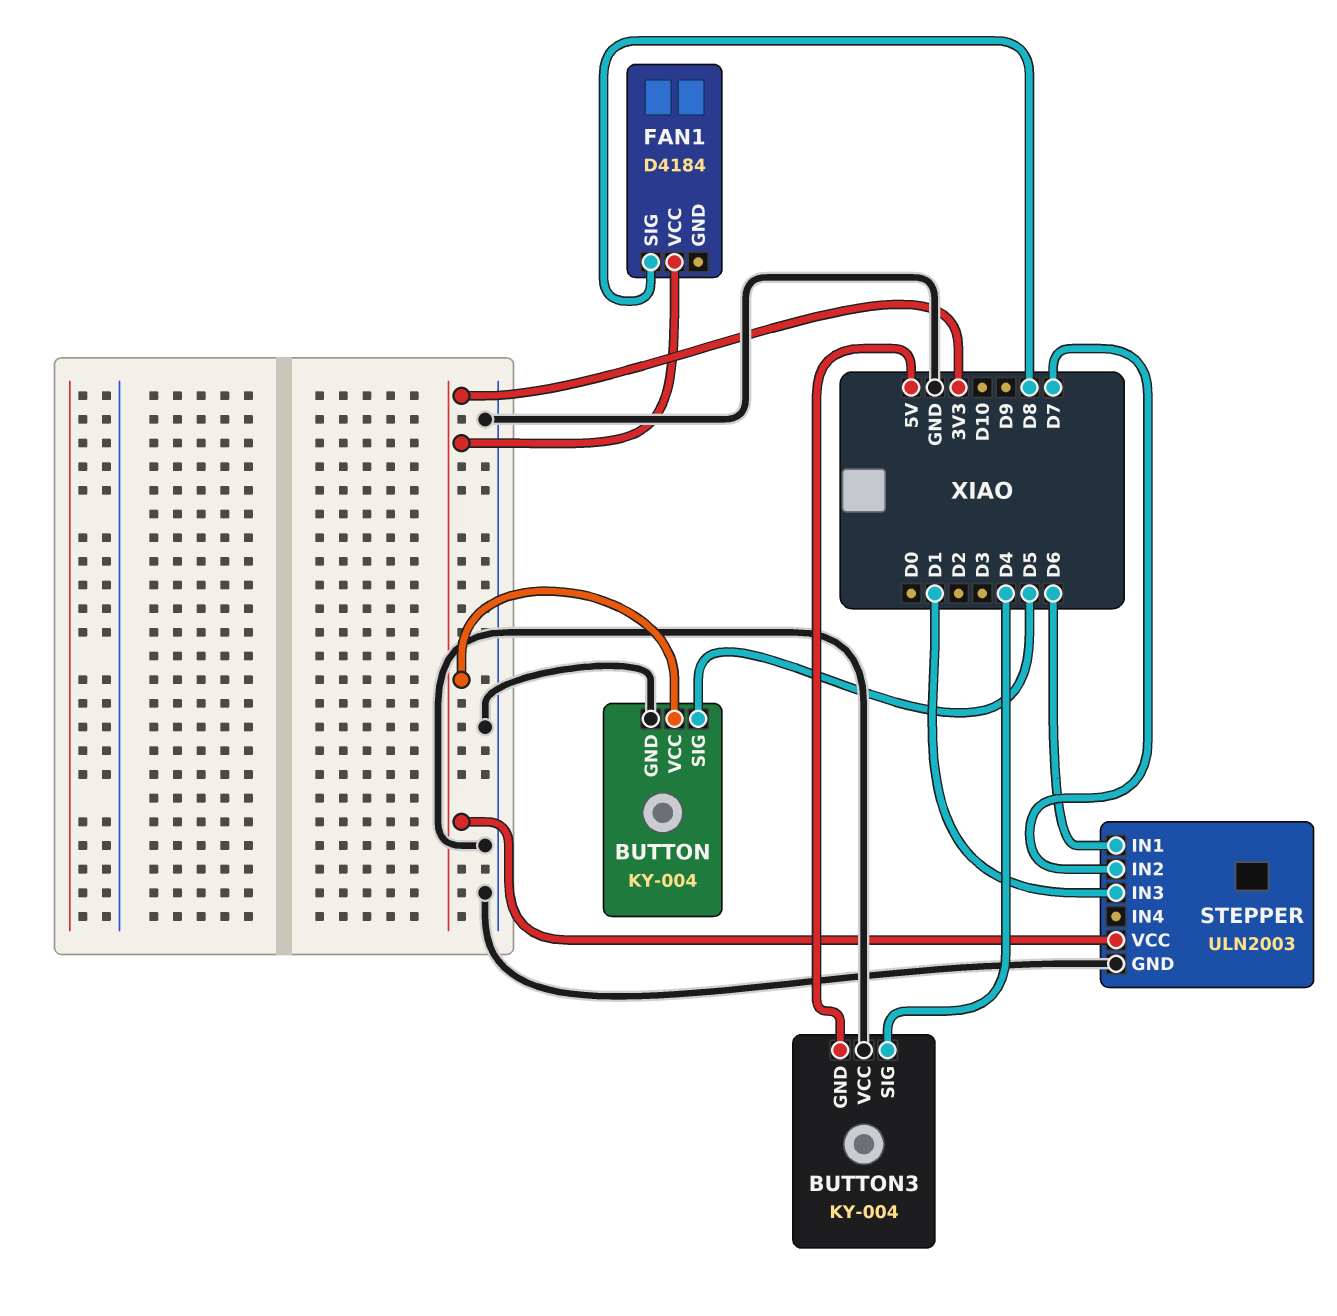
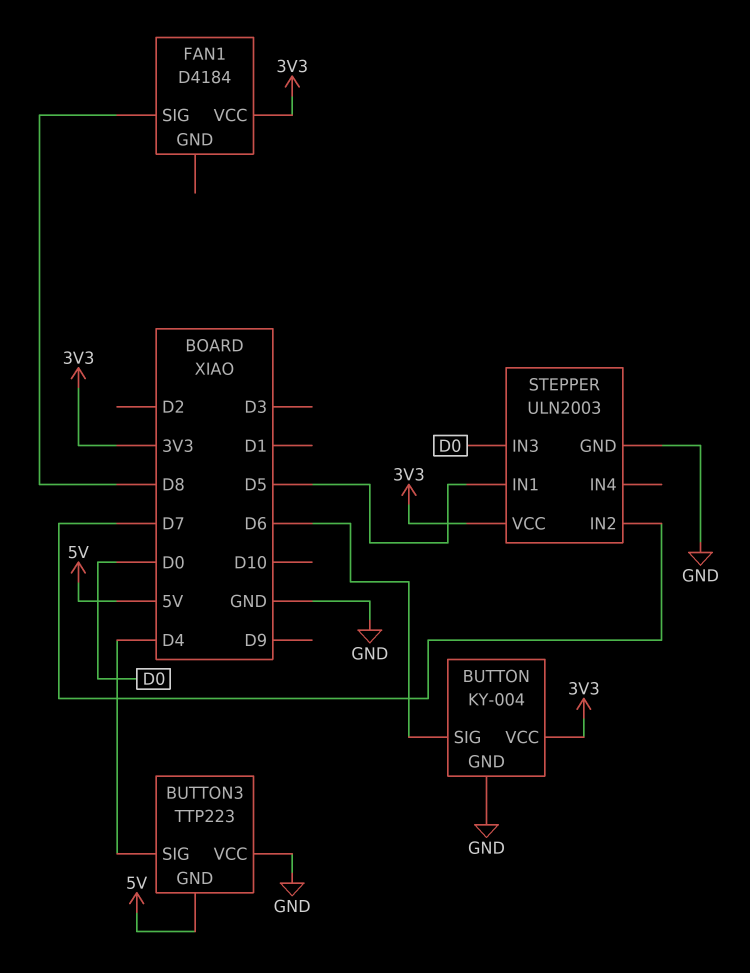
BUTTON pin SIG: D5 -> D6
BUTTON3: KY-004 -> TTP223
STEPPER pin IN1: D6 -> D5
STEPPER pin IN3: D1 -> D0

